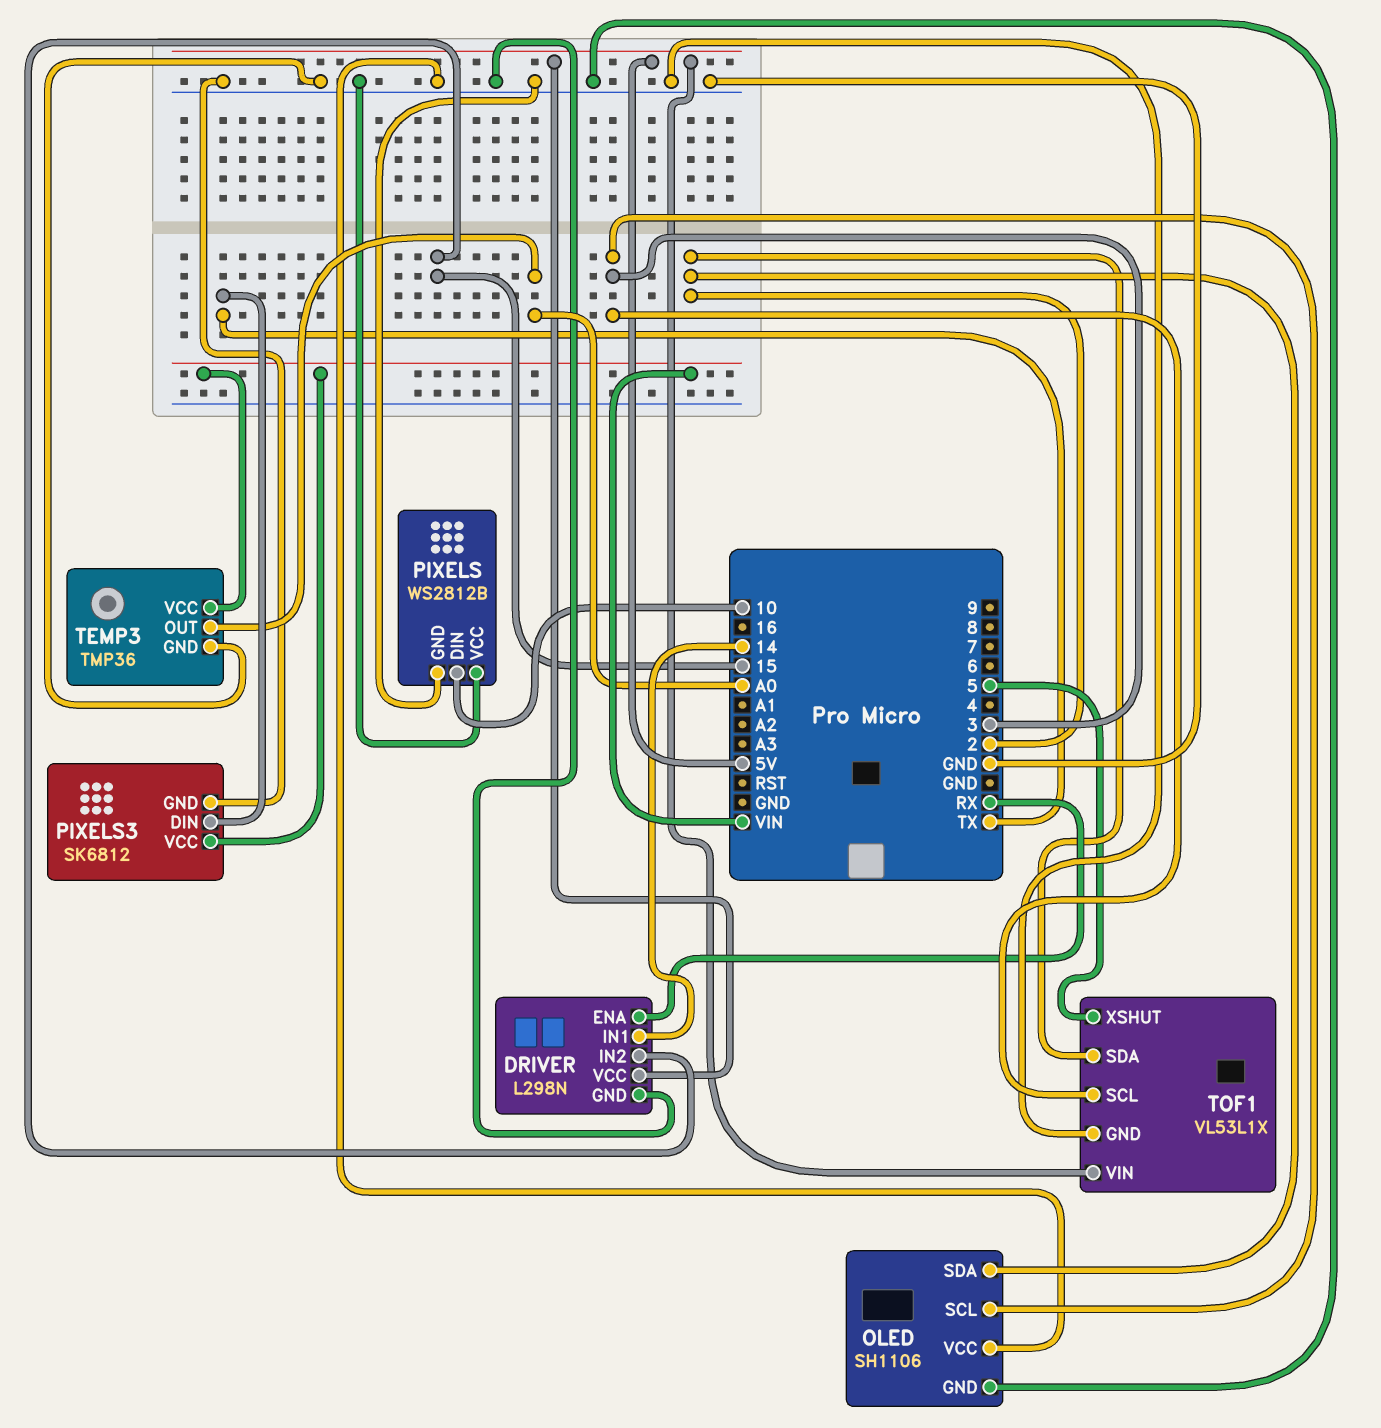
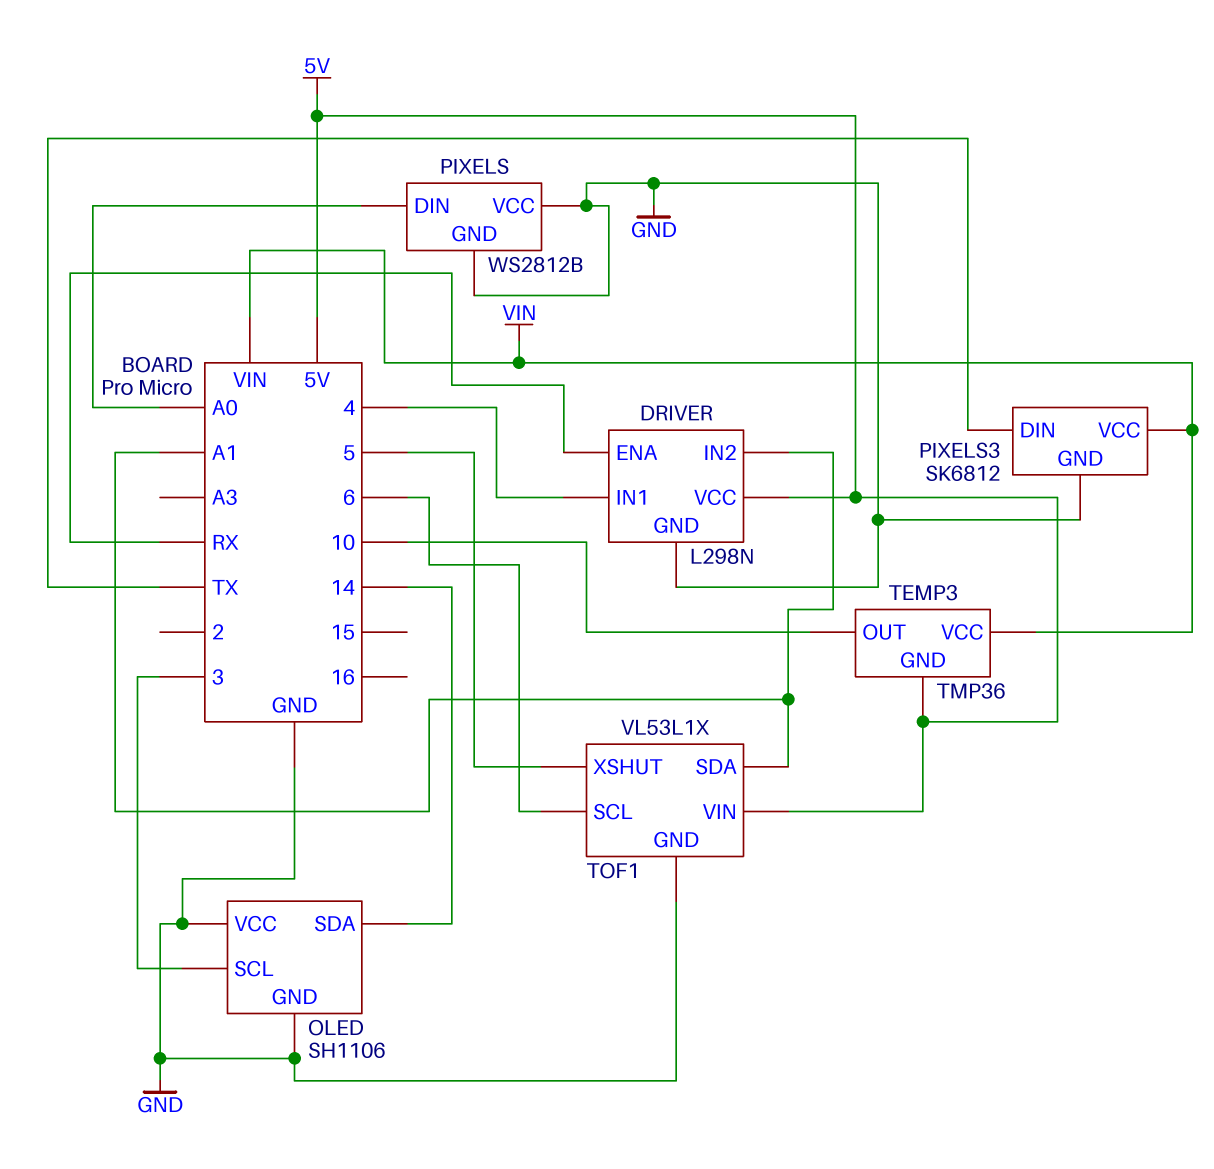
DRIVER pin IN1: 14 -> 4
DRIVER pin IN2: 15 -> A1
OLED pin SDA: 2 -> 14
PIXELS pin DIN: 10 -> A0
TEMP3 pin GND: GND -> 5V
TEMP3 pin OUT: A0 -> 10
TOF1 pin SCL: 3 -> 6
TOF1 pin SDA: 2 -> A1

